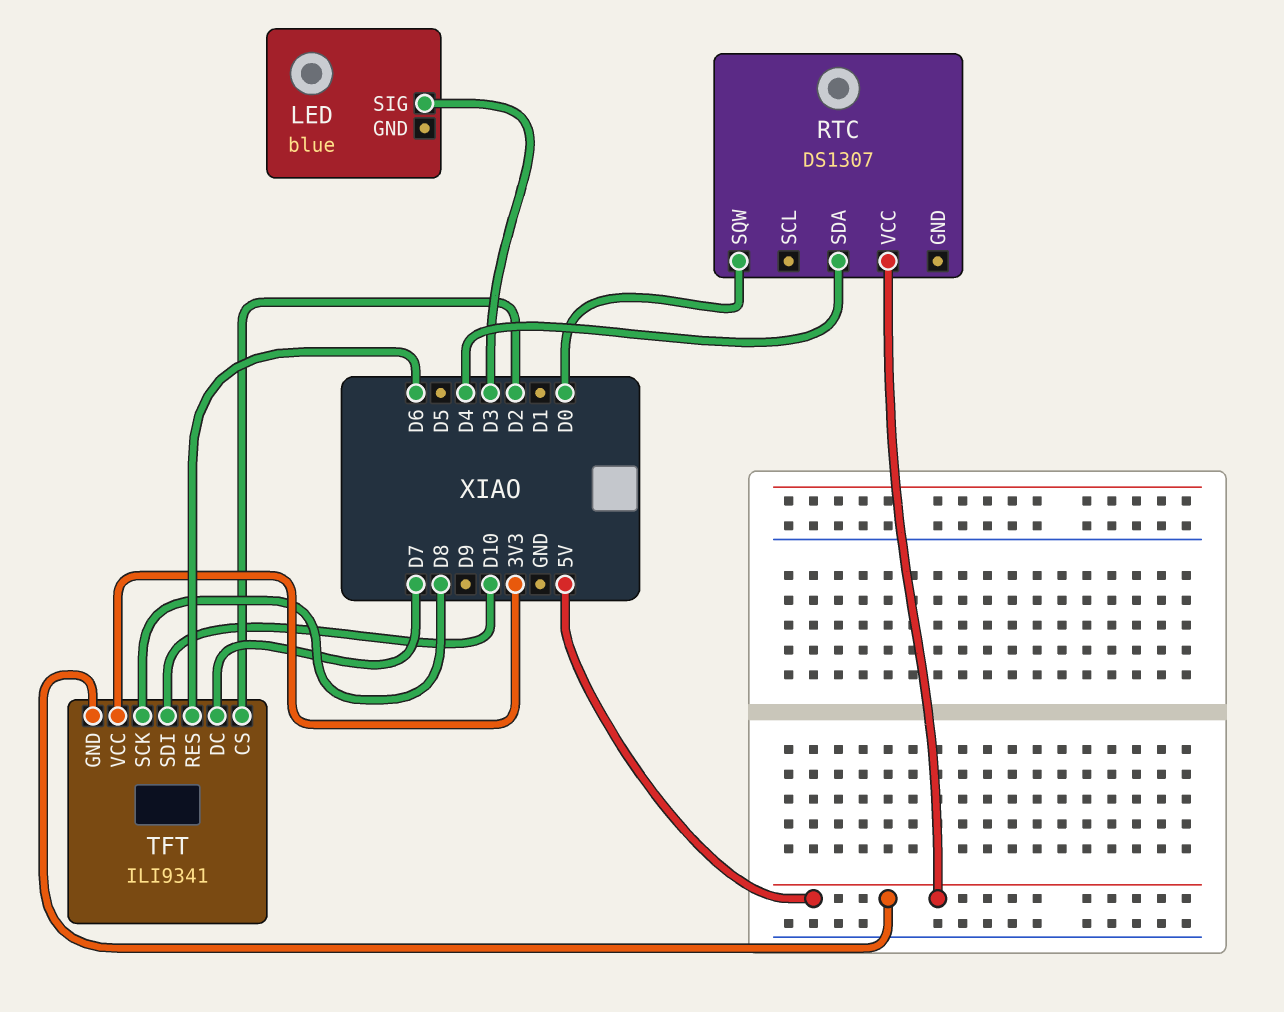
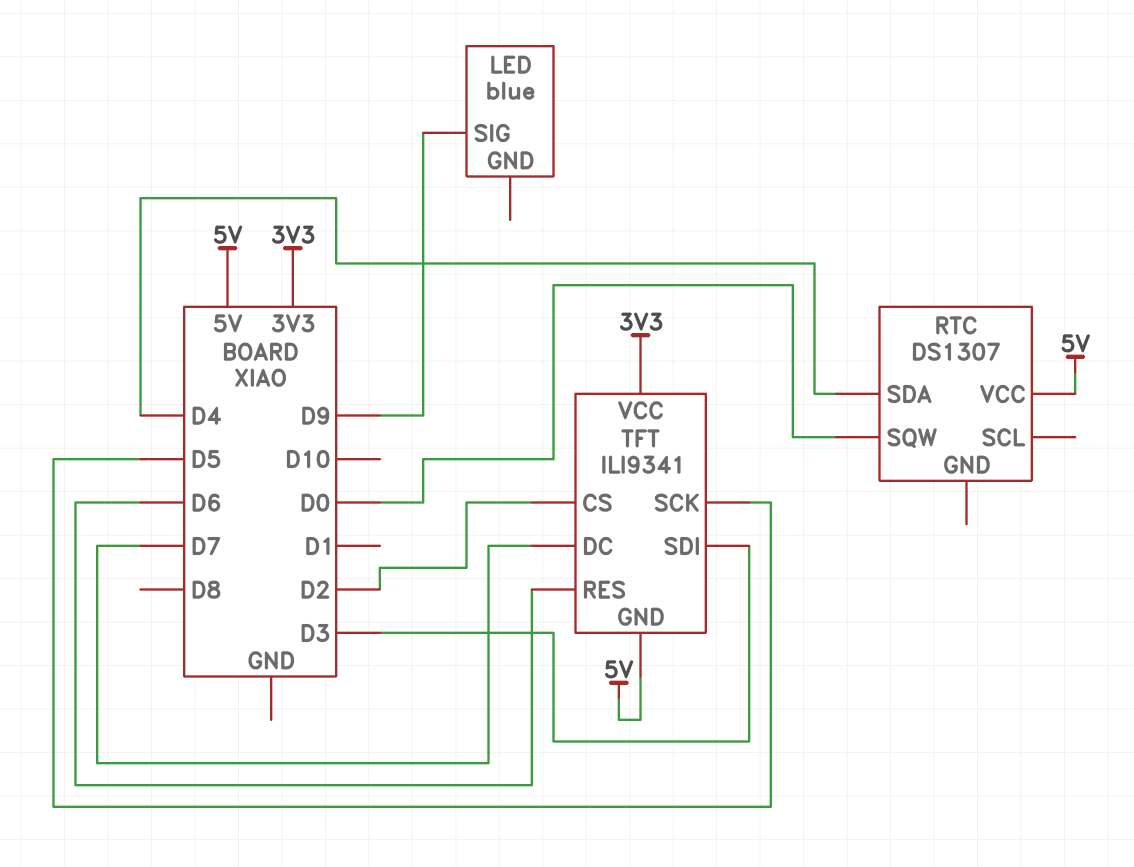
LED pin SIG: D3 -> D9
TFT pin SCK: D8 -> D5
TFT pin SDI: D10 -> D3

